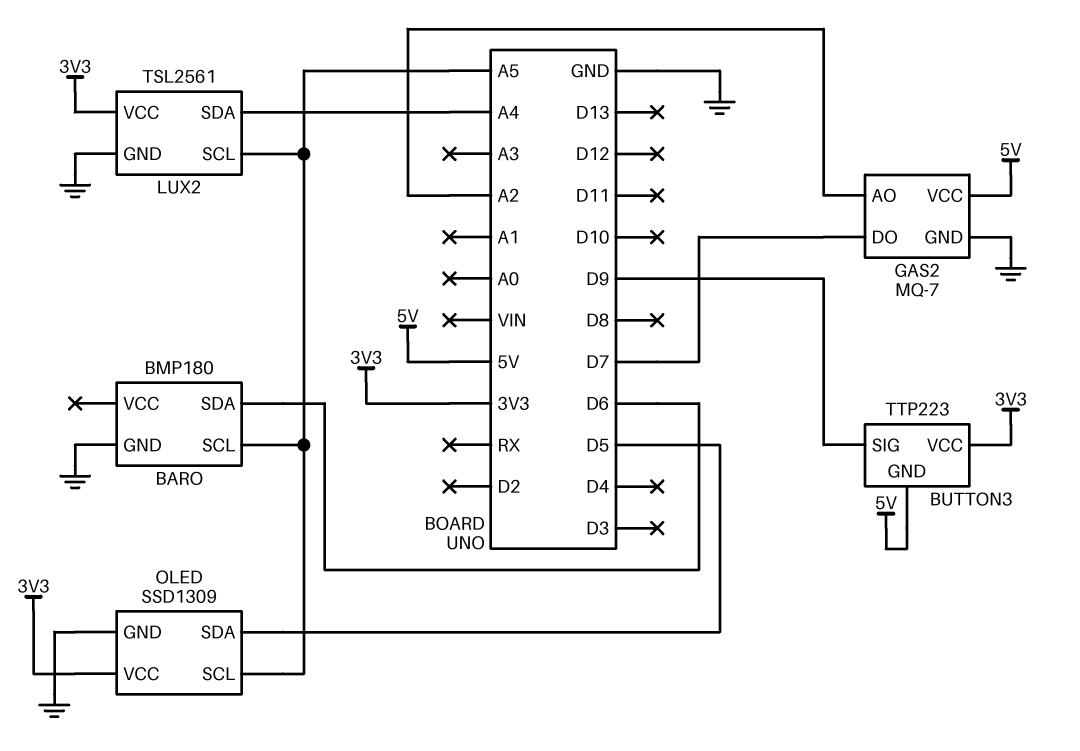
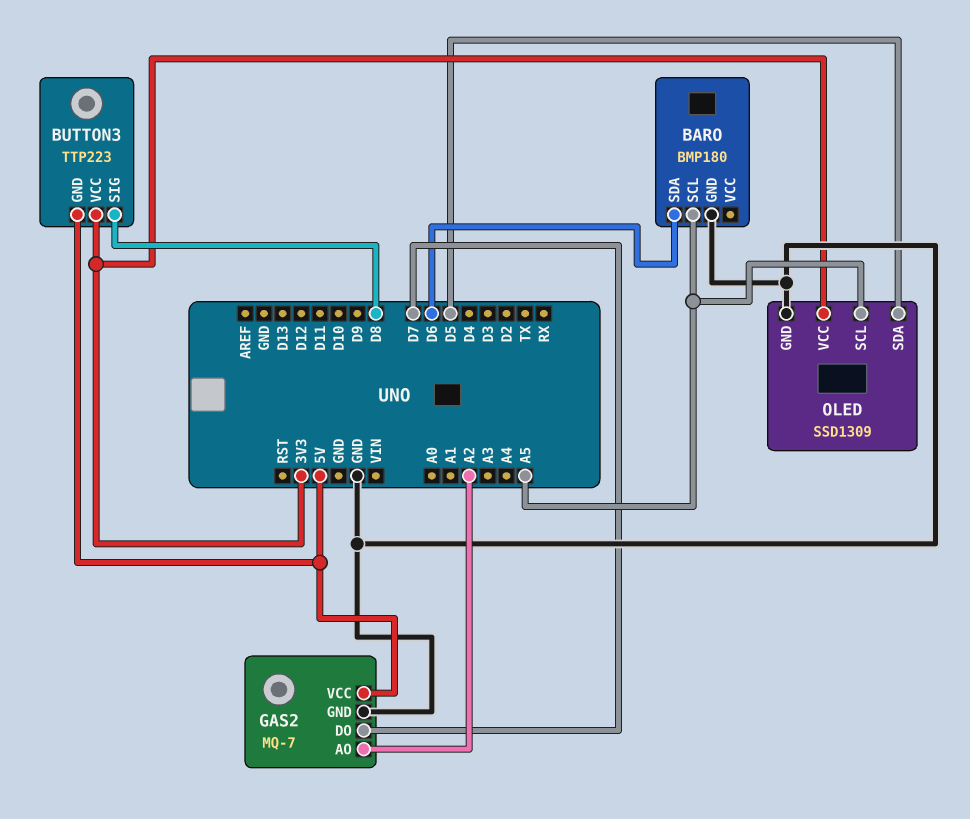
BUTTON3 pin SIG: D9 -> D8
LUX2: TSL2561 -> none
LUX2 pin GND: GND -> none
LUX2 pin SCL: A5 -> none
LUX2 pin SDA: A4 -> none
LUX2 pin VCC: 3V3 -> none

